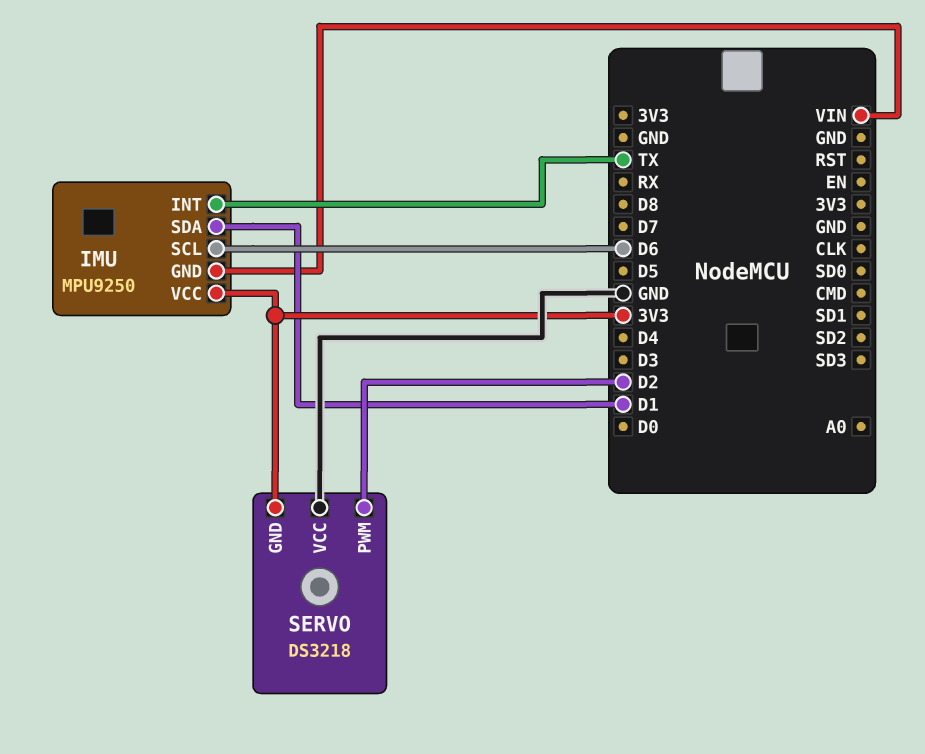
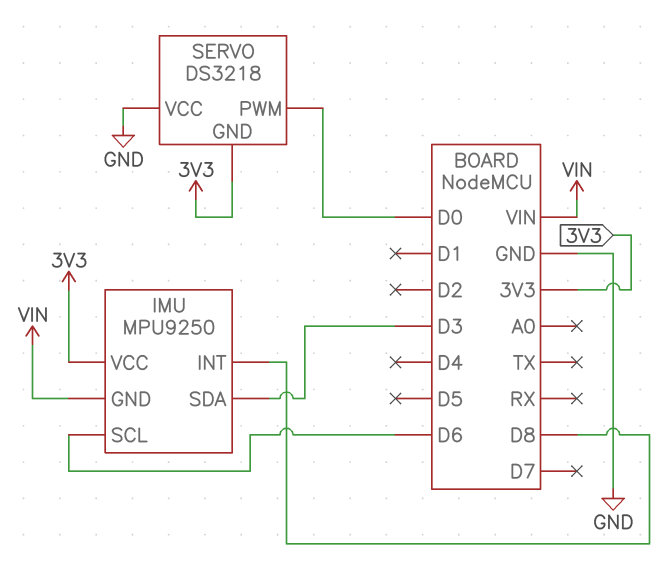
IMU pin INT: TX -> D8
IMU pin SDA: D1 -> D3
SERVO pin PWM: D2 -> D0

